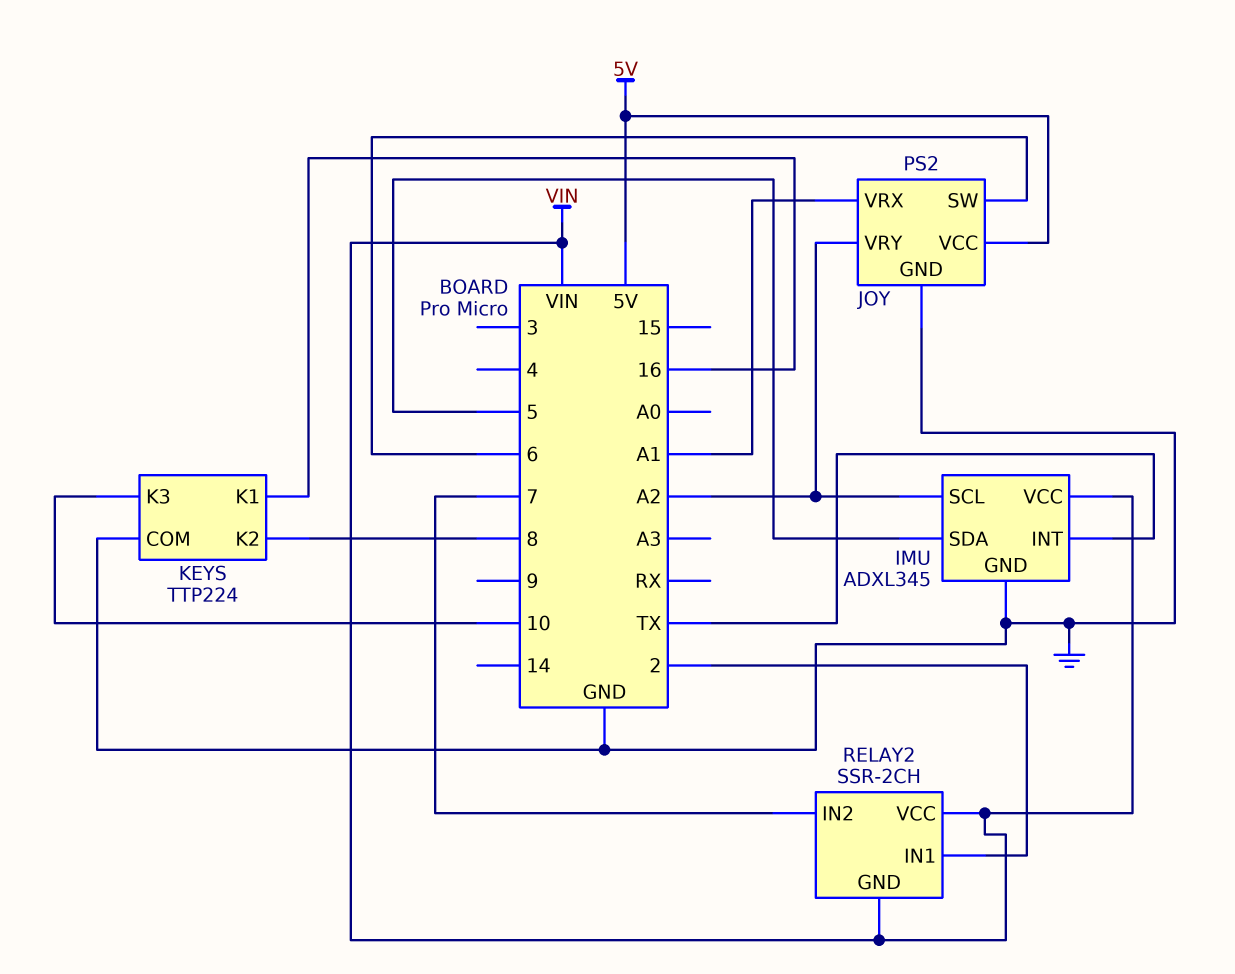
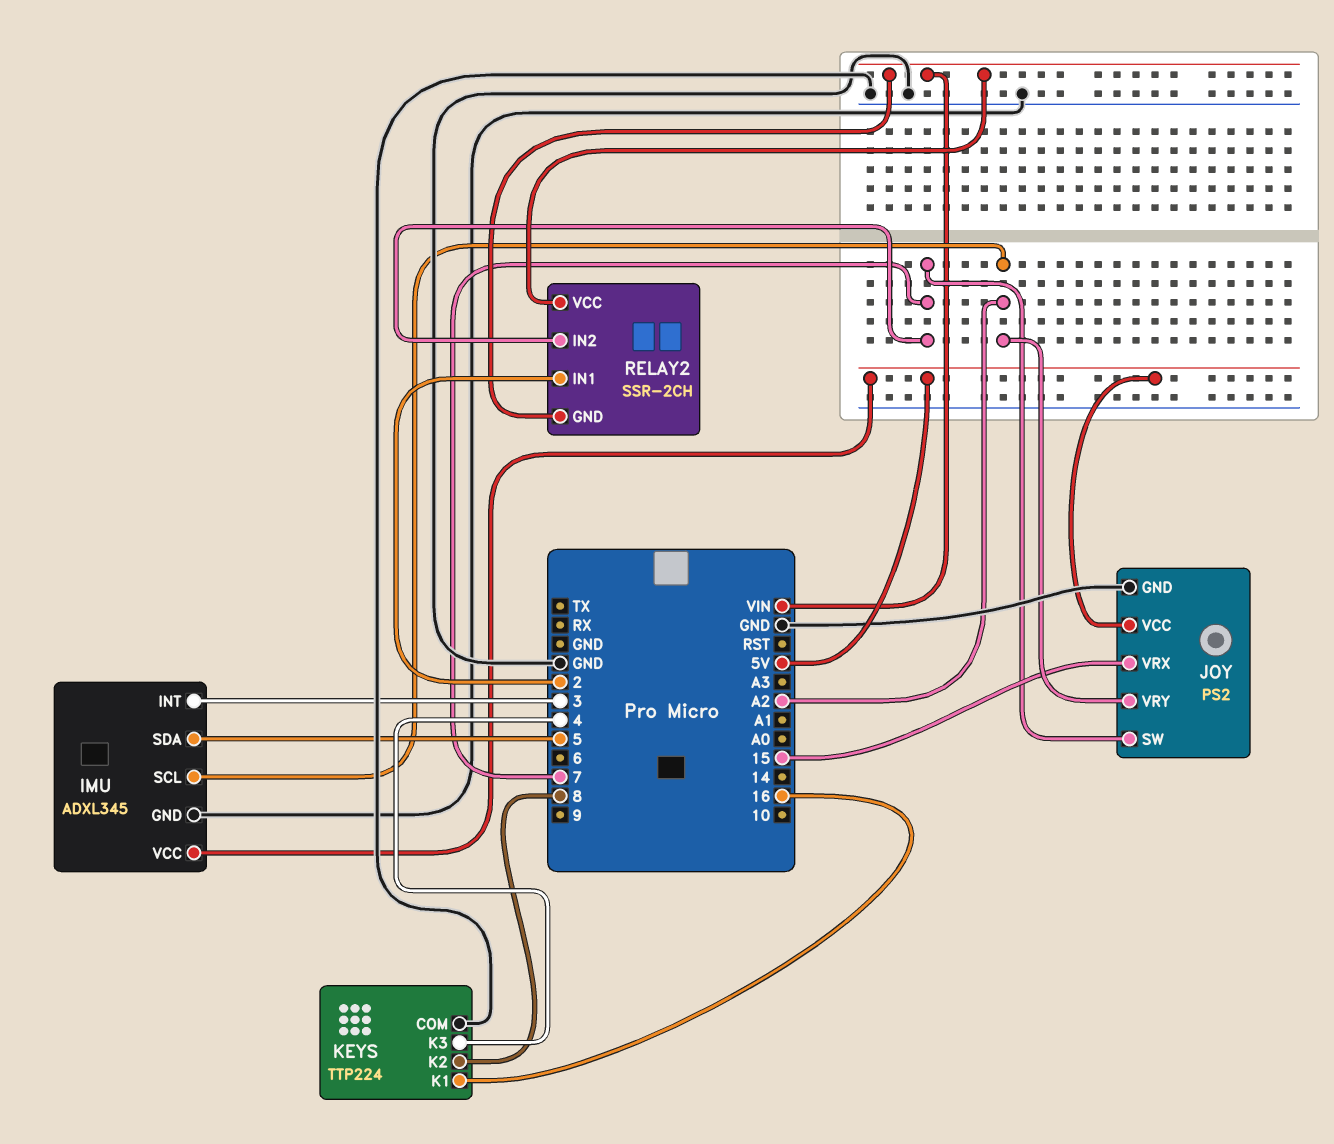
IMU pin INT: TX -> 3
IMU pin VCC: VIN -> 5V
JOY pin SW: 6 -> 7
JOY pin VRX: A1 -> 15
KEYS pin K3: 10 -> 4

